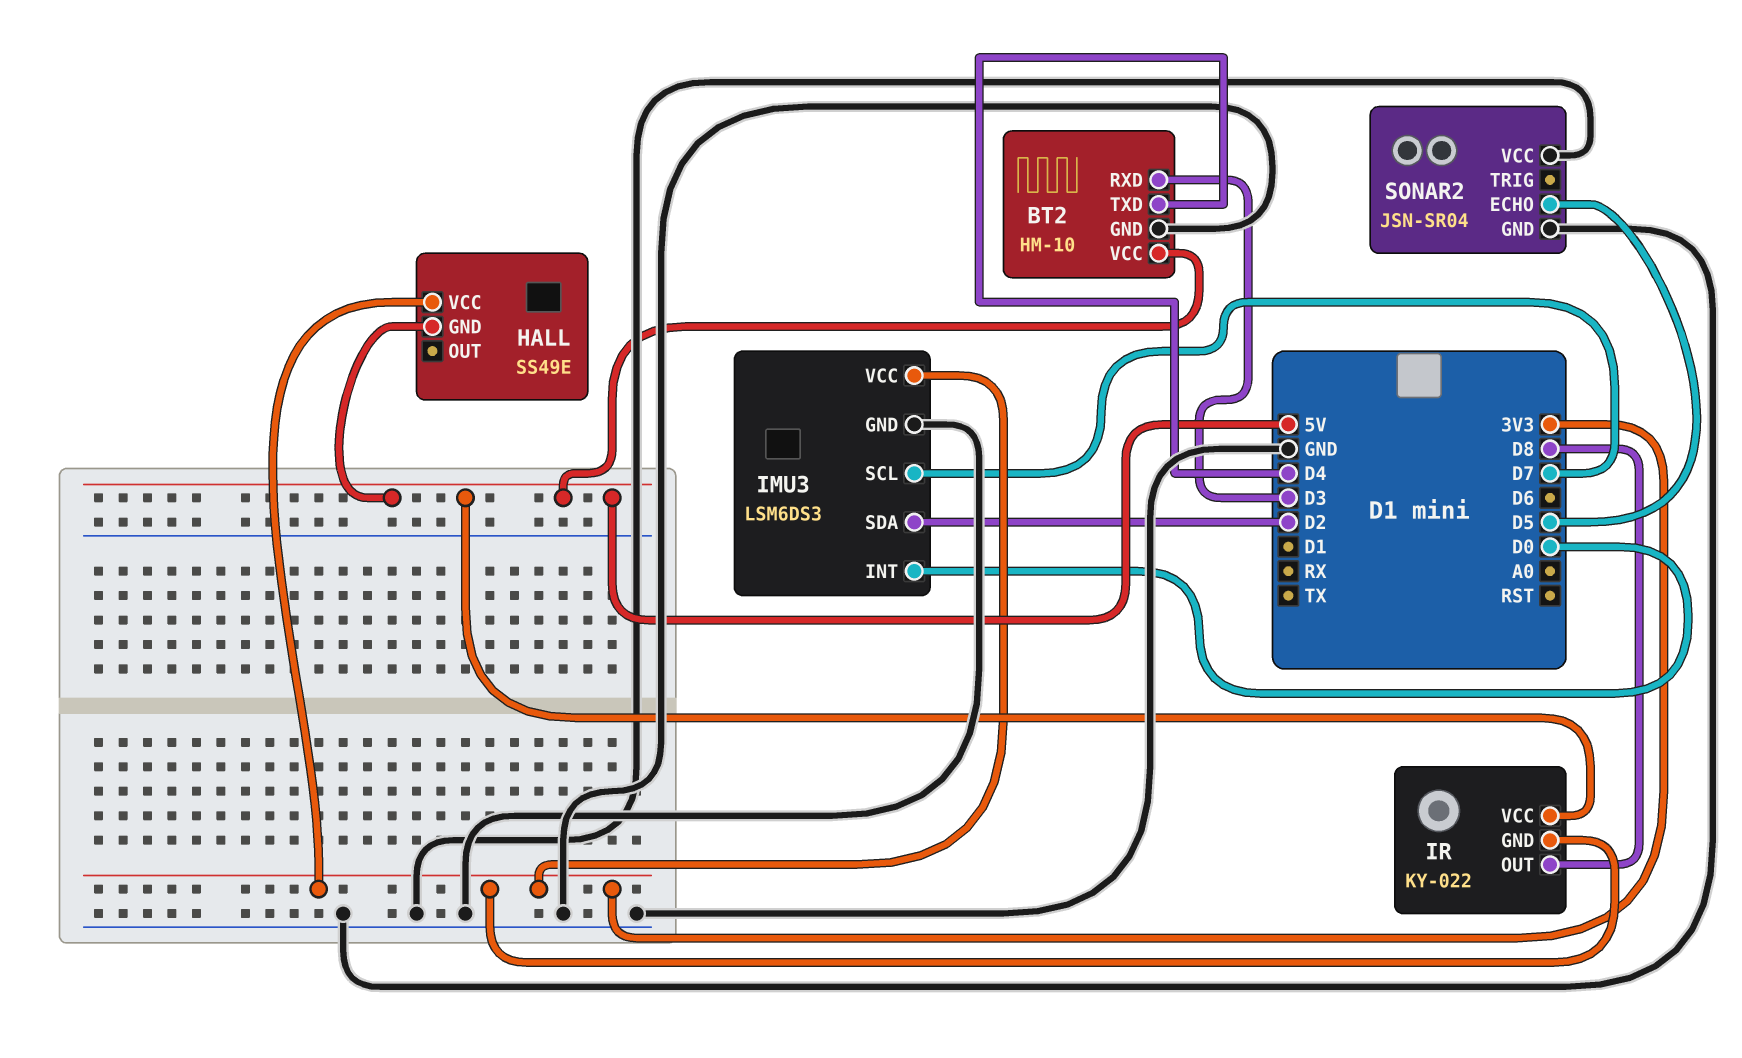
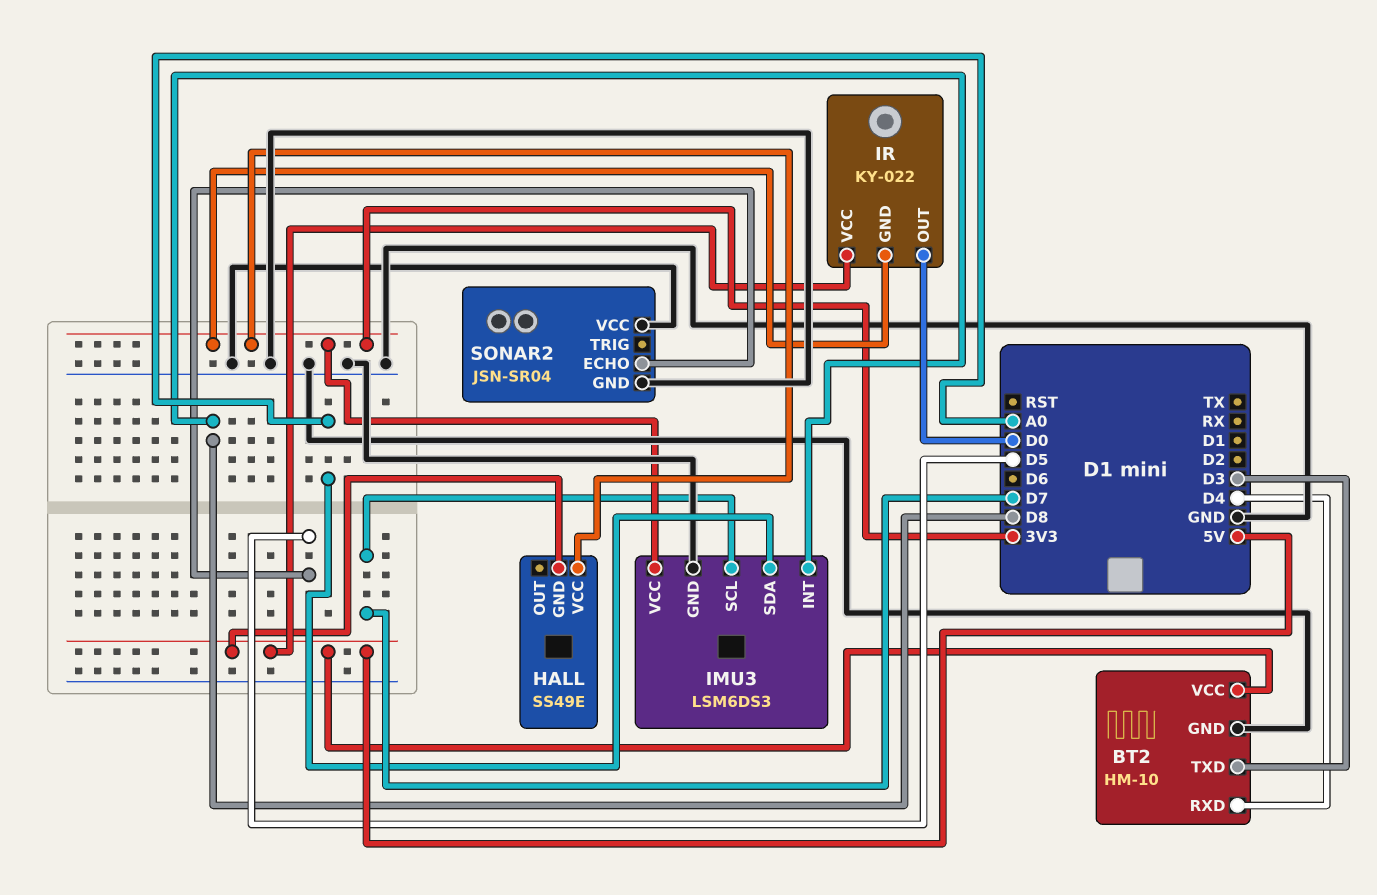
BT2 pin RXD: D3 -> D4
BT2 pin TXD: D4 -> D3
IMU3 pin INT: D0 -> D8
IMU3 pin SDA: D2 -> A0
IR pin OUT: D8 -> D0

